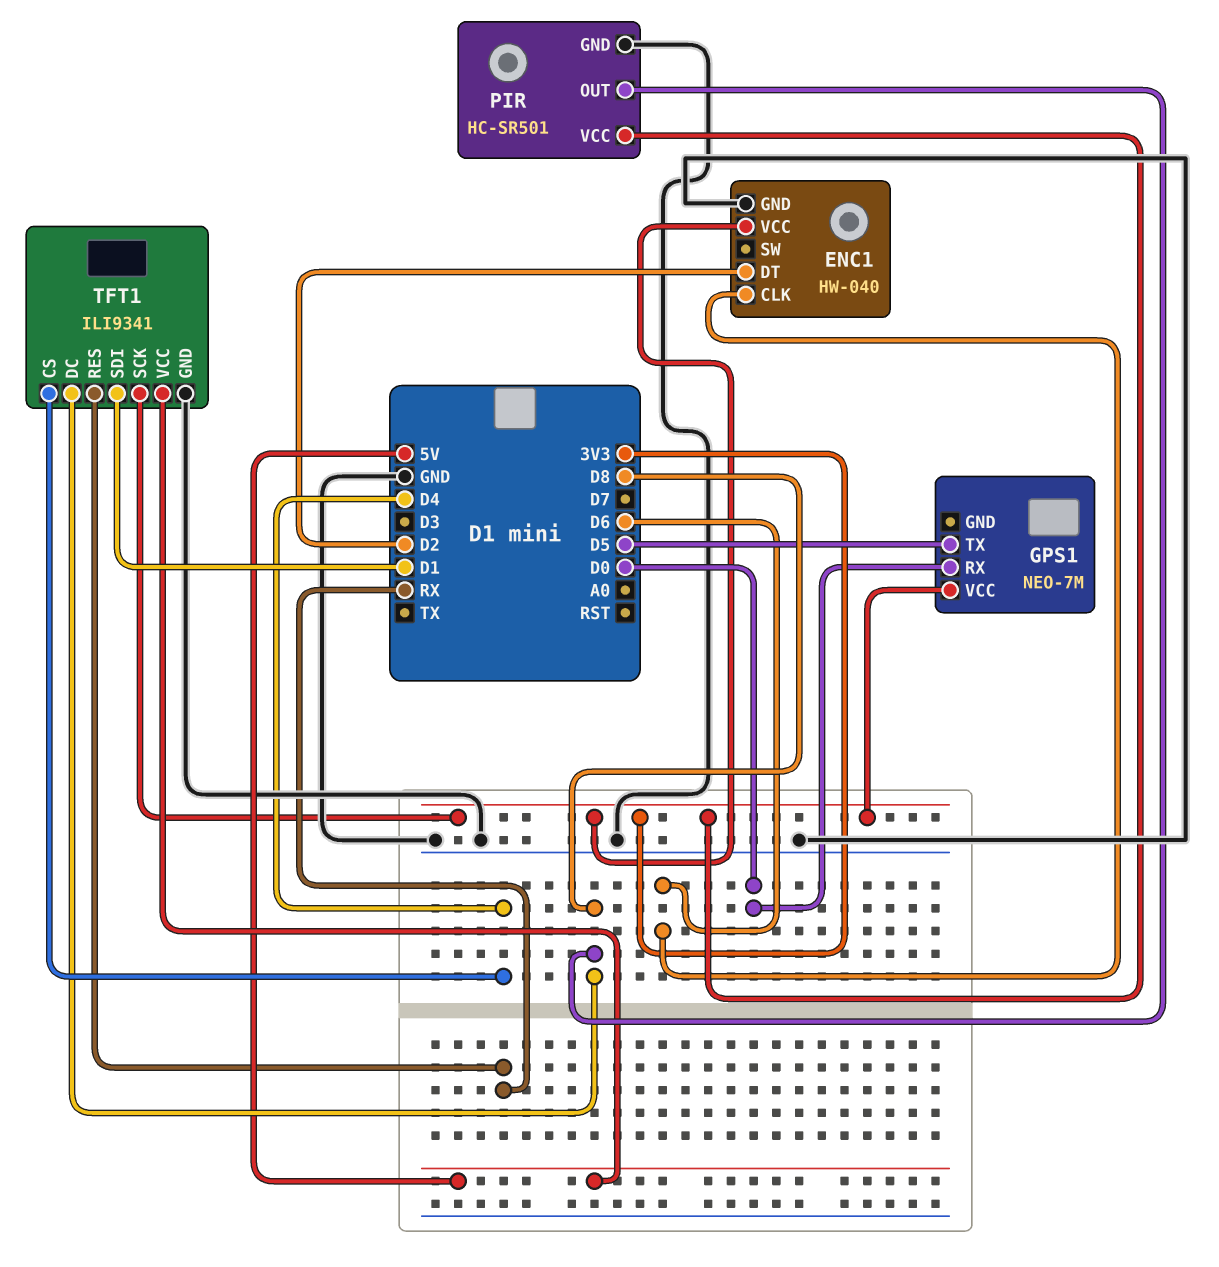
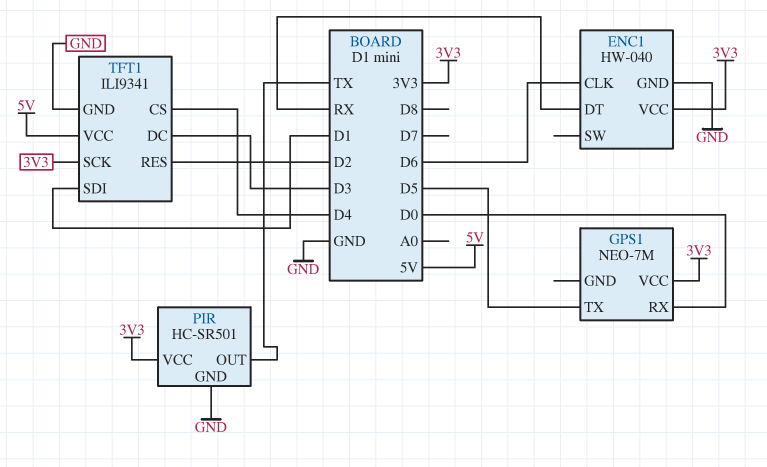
ENC1 pin DT: D2 -> RX
PIR pin OUT: D8 -> TX
TFT1 pin DC: D8 -> D3
TFT1 pin RES: RX -> D2

